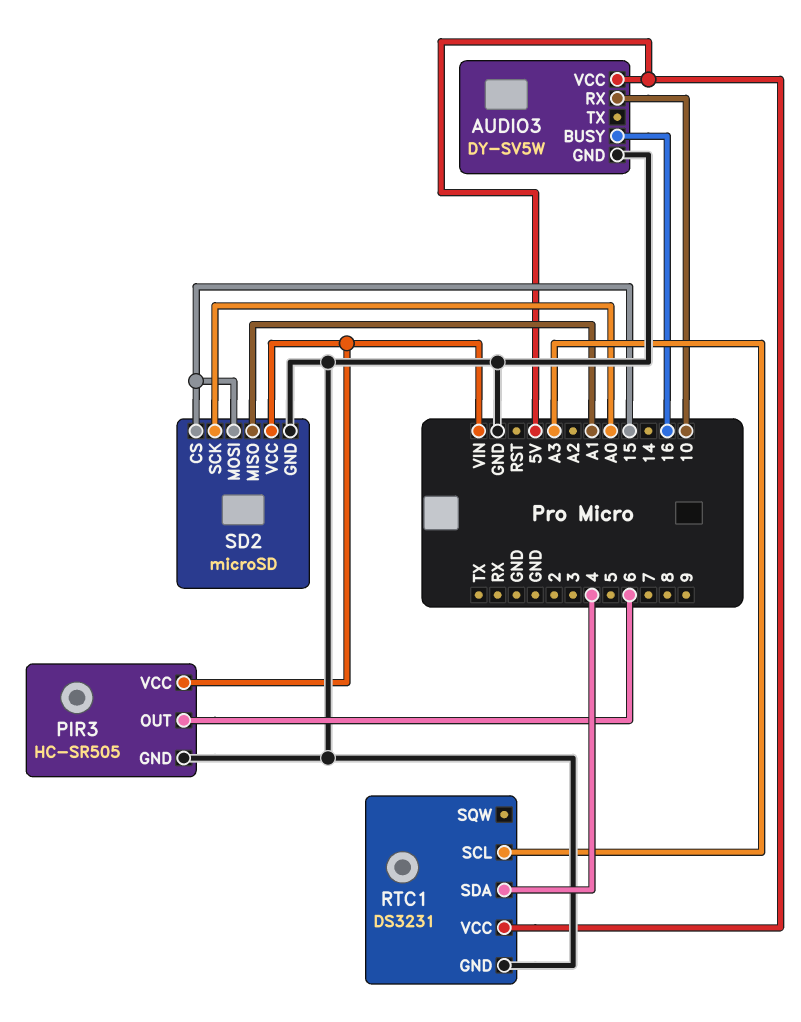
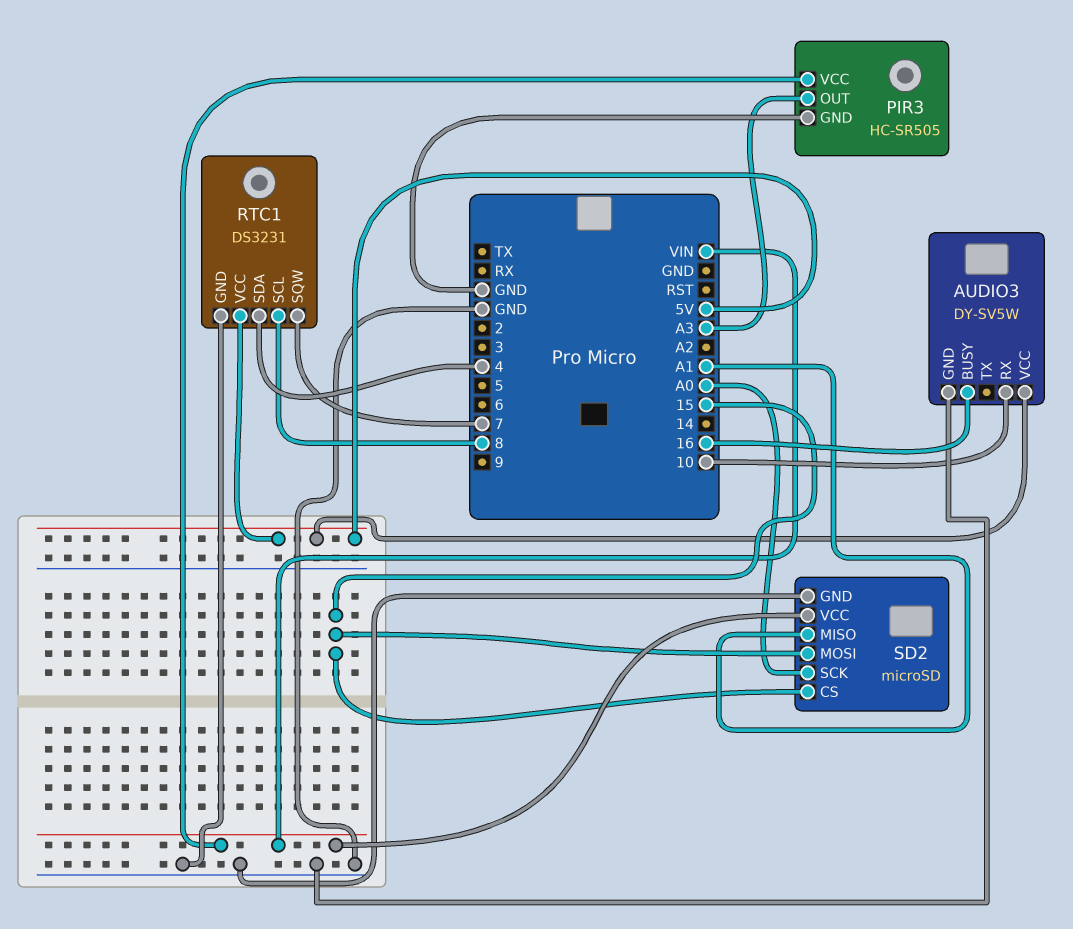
PIR3 pin OUT: 6 -> A3
RTC1 pin SCL: A3 -> 8
RTC1 pin SQW: none -> 7

